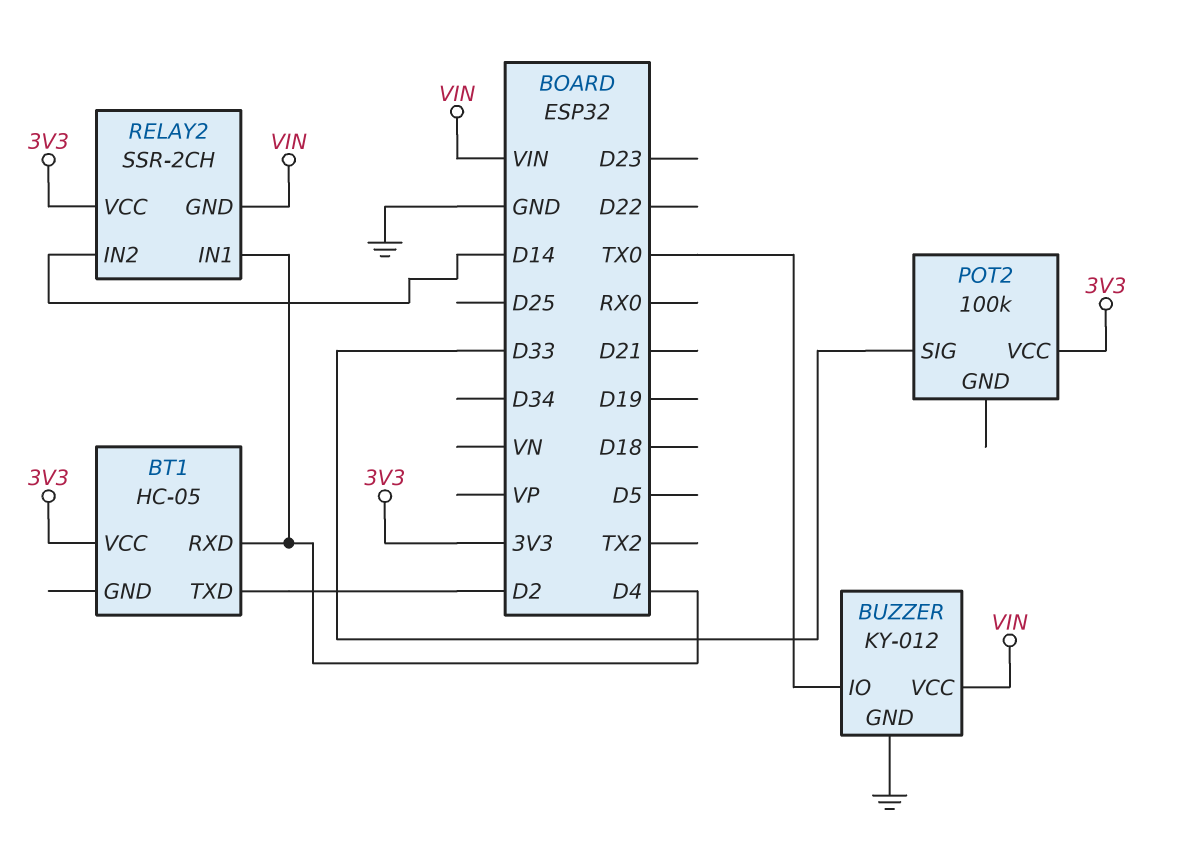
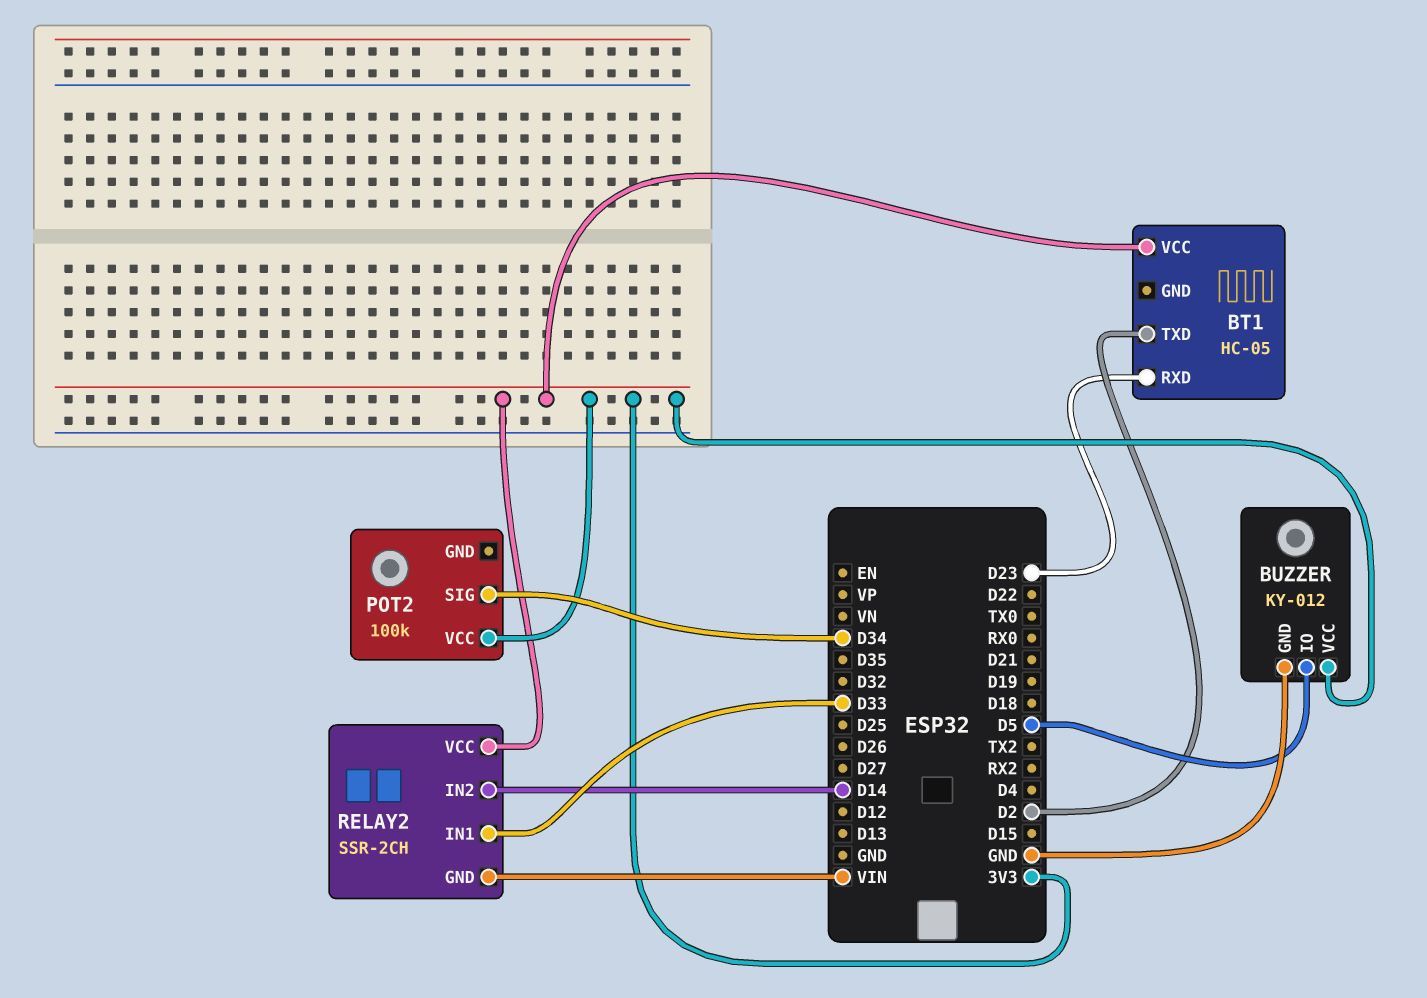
BT1 pin RXD: D4 -> D23
BUZZER pin IO: TX0 -> D5
BUZZER pin VCC: VIN -> 3V3
POT2 pin SIG: D33 -> D34
RELAY2 pin IN1: D4 -> D33

